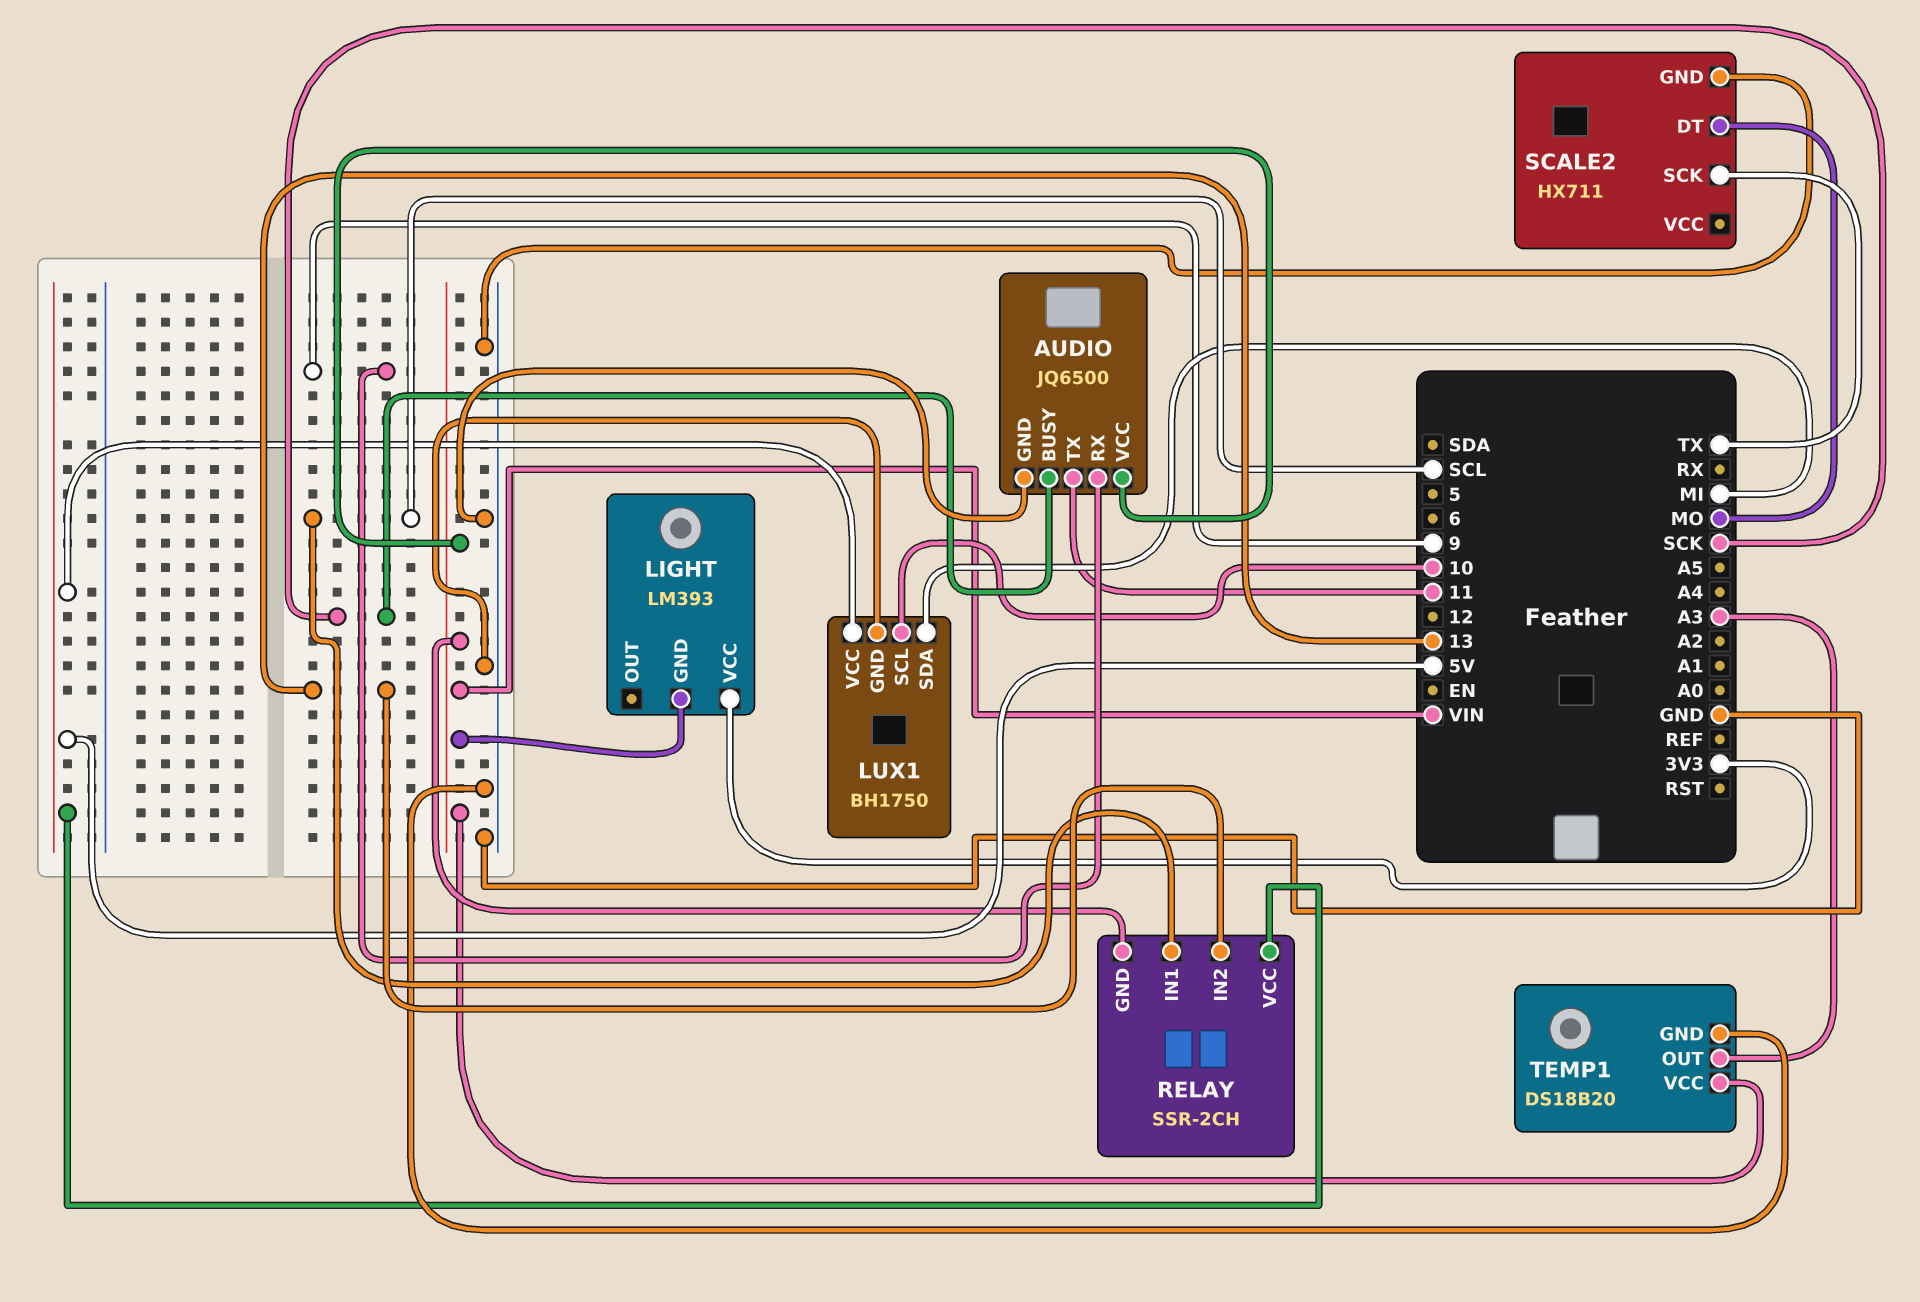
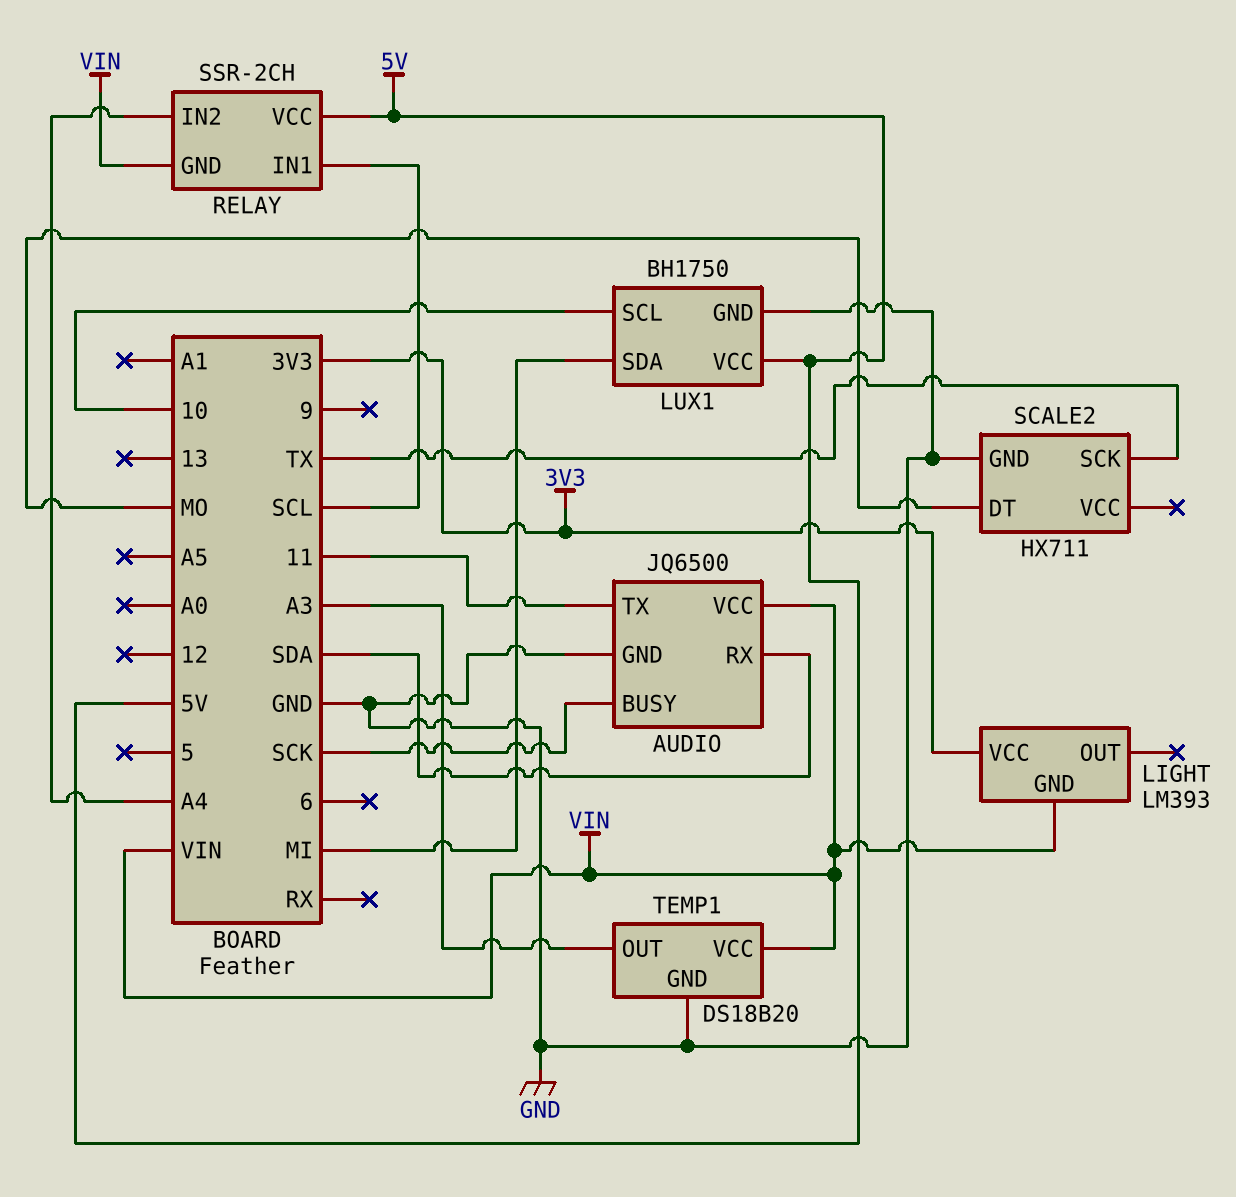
AUDIO pin RX: 9 -> SDA
RELAY pin IN2: 13 -> A4

